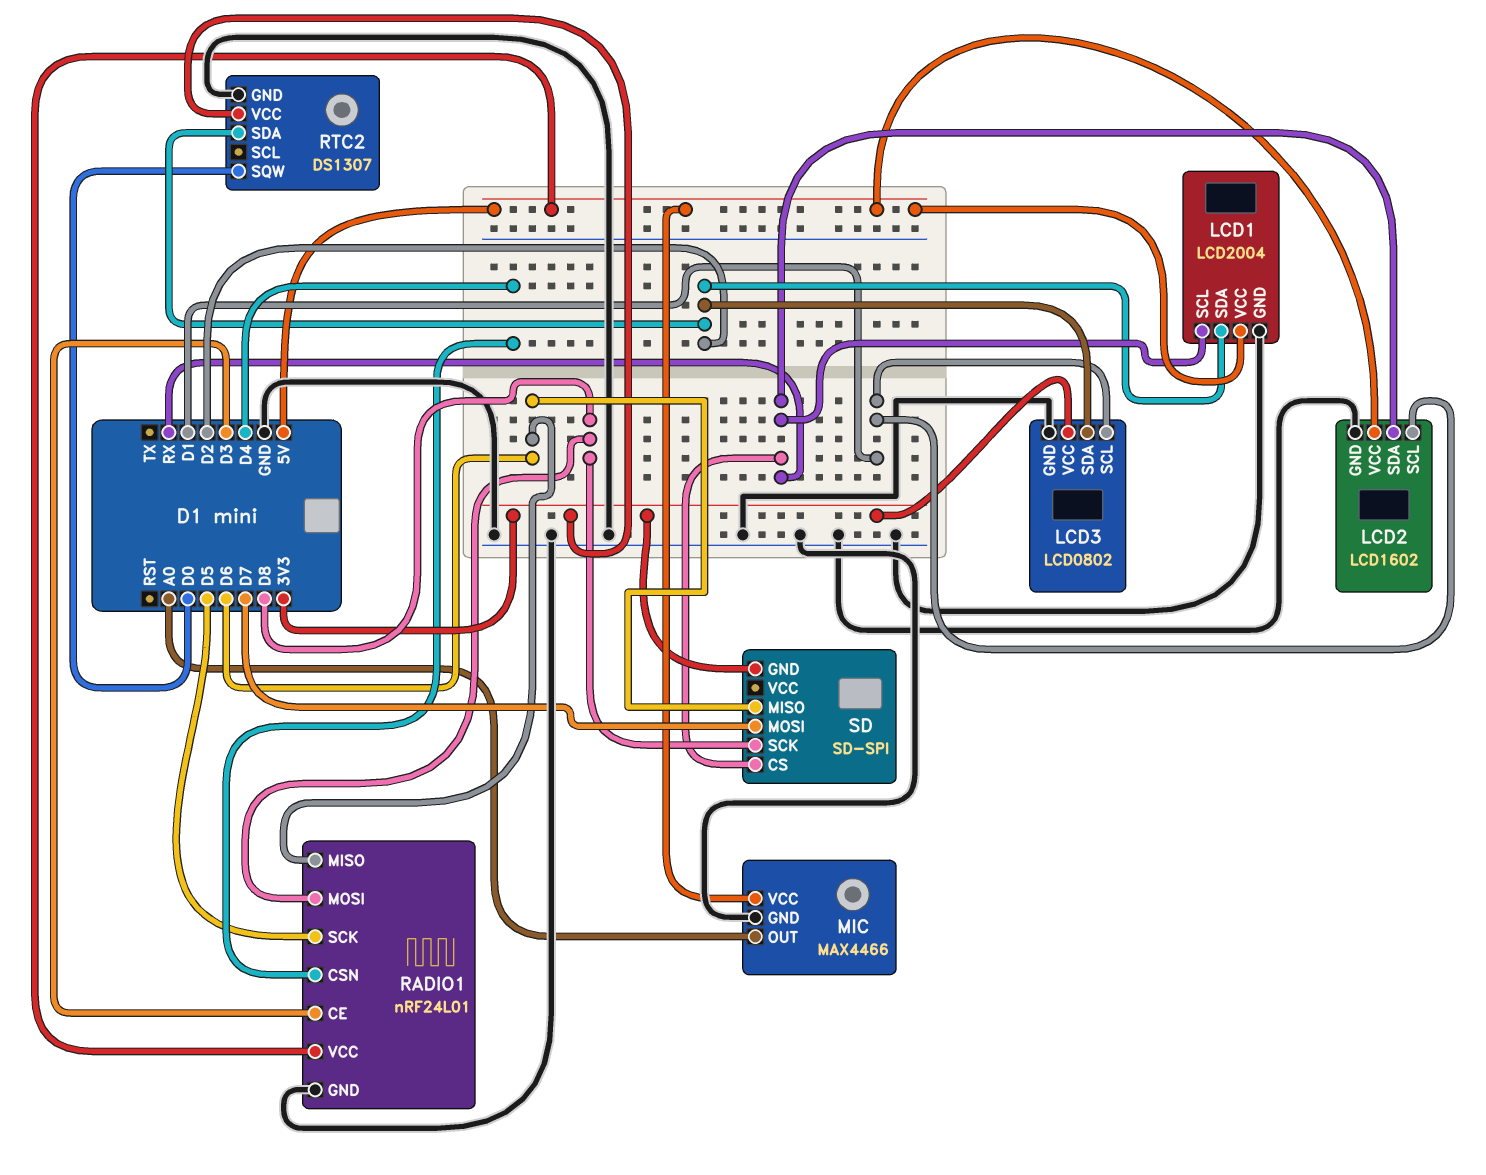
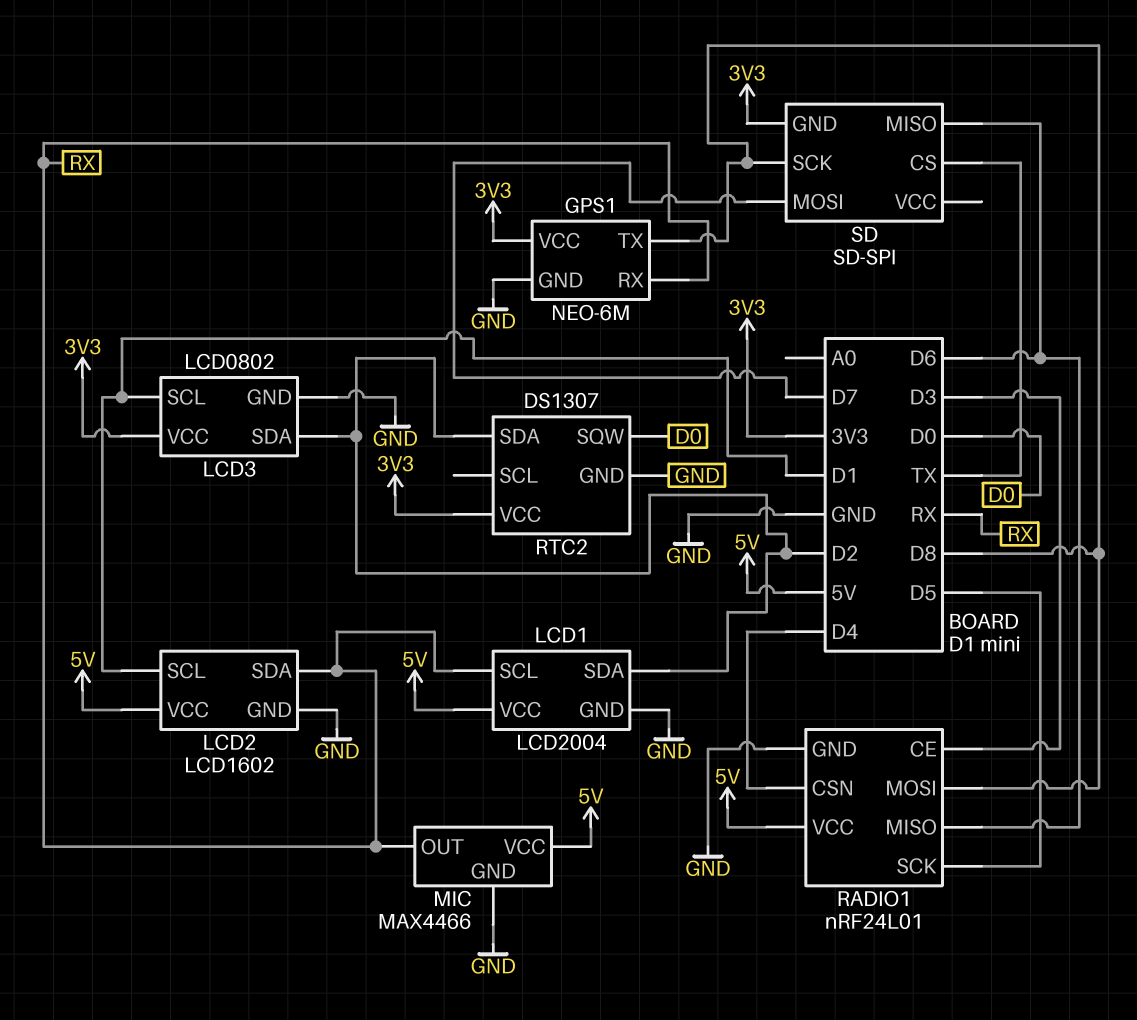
GPS1: none -> NEO-6M
GPS1 pin GND: none -> GND
GPS1 pin RX: none -> RX
GPS1 pin TX: none -> D8
GPS1 pin VCC: none -> 3V3
MIC pin OUT: A0 -> RX
SD pin CS: RX -> TX

